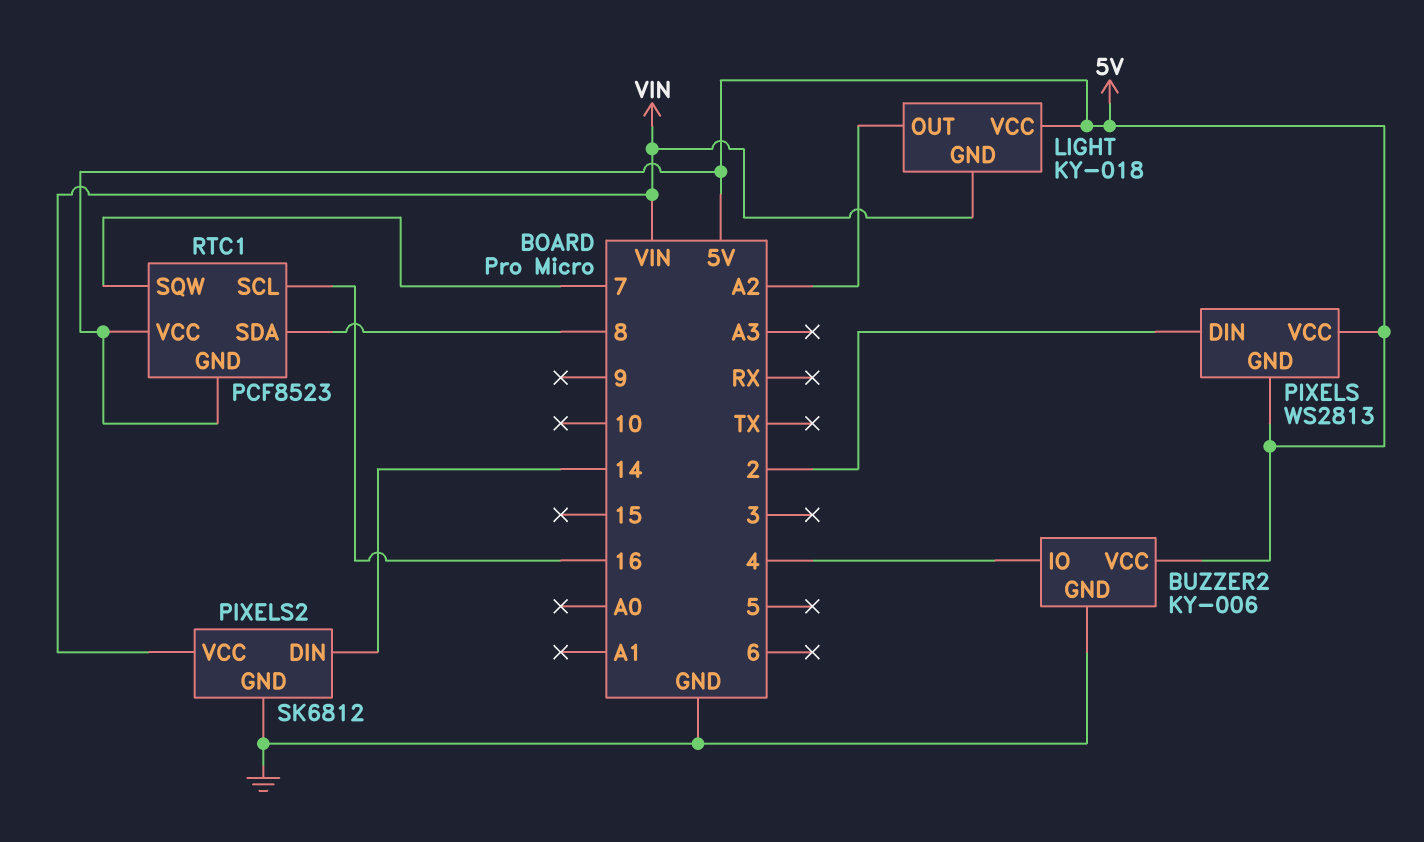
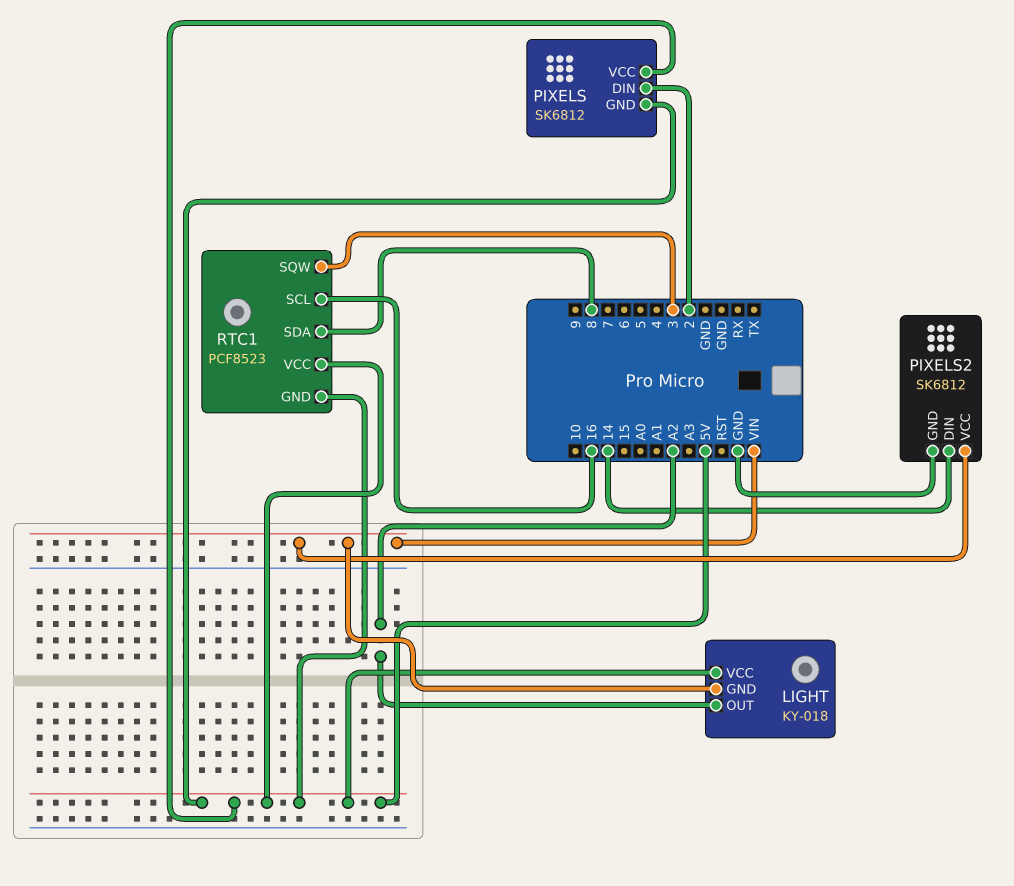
BUZZER2: KY-006 -> none
BUZZER2 pin GND: GND -> none
BUZZER2 pin IO: 4 -> none
BUZZER2 pin VCC: 5V -> none
PIXELS: WS2813 -> SK6812
RTC1 pin SQW: 7 -> 3

